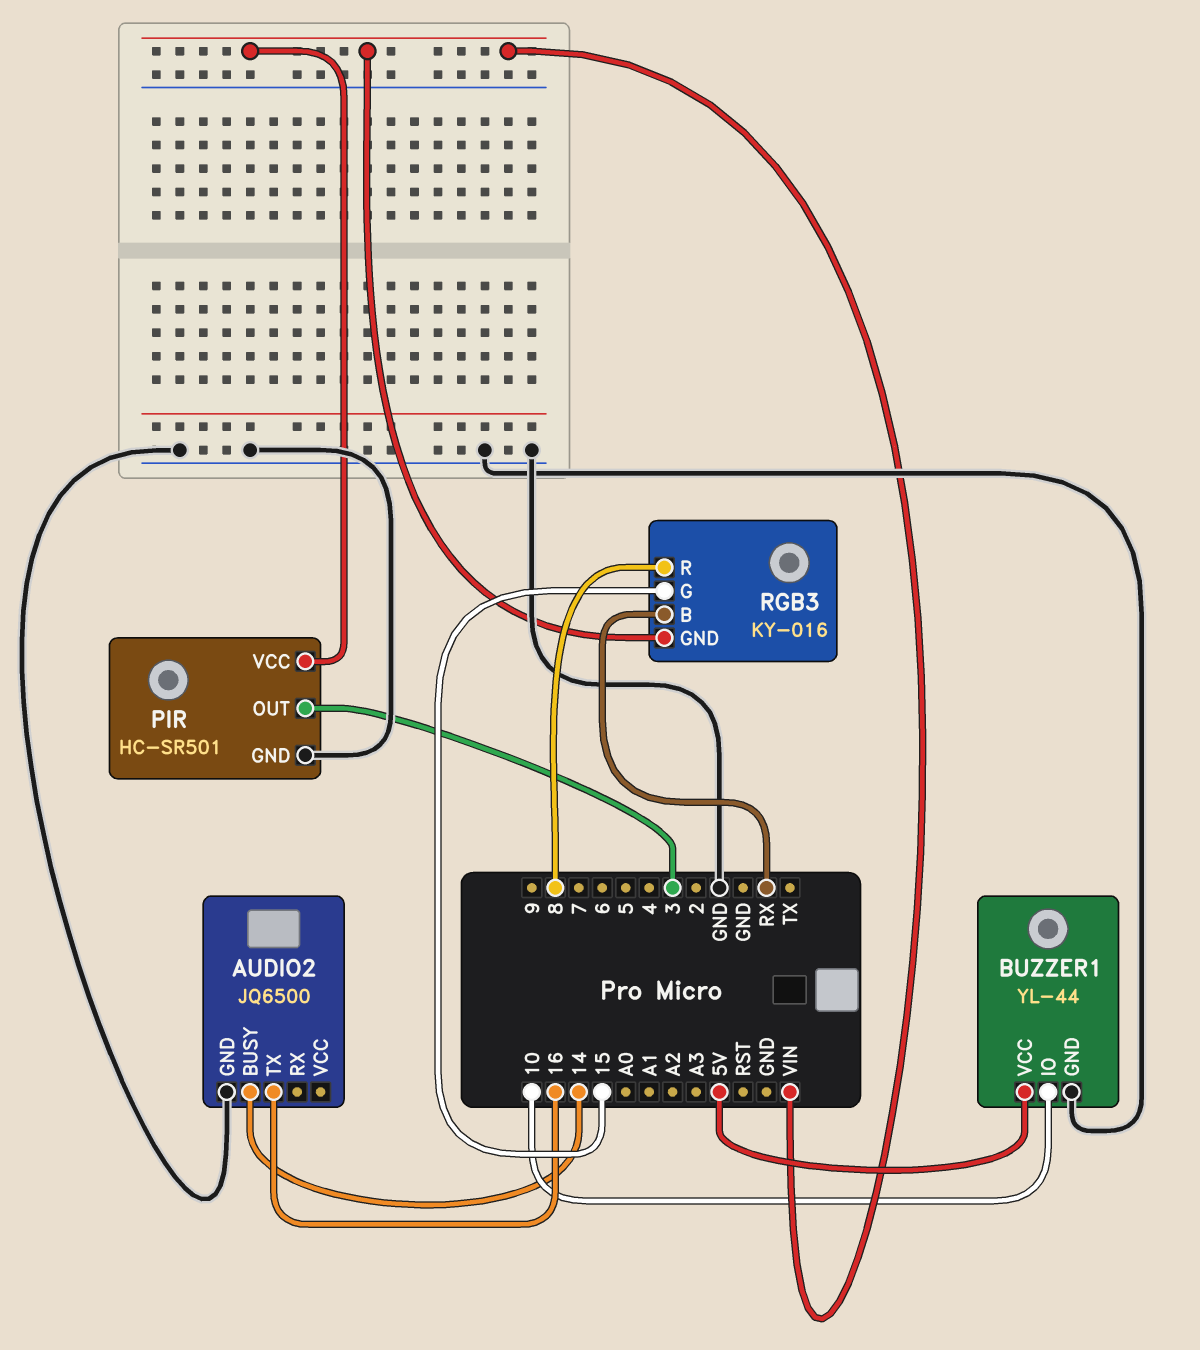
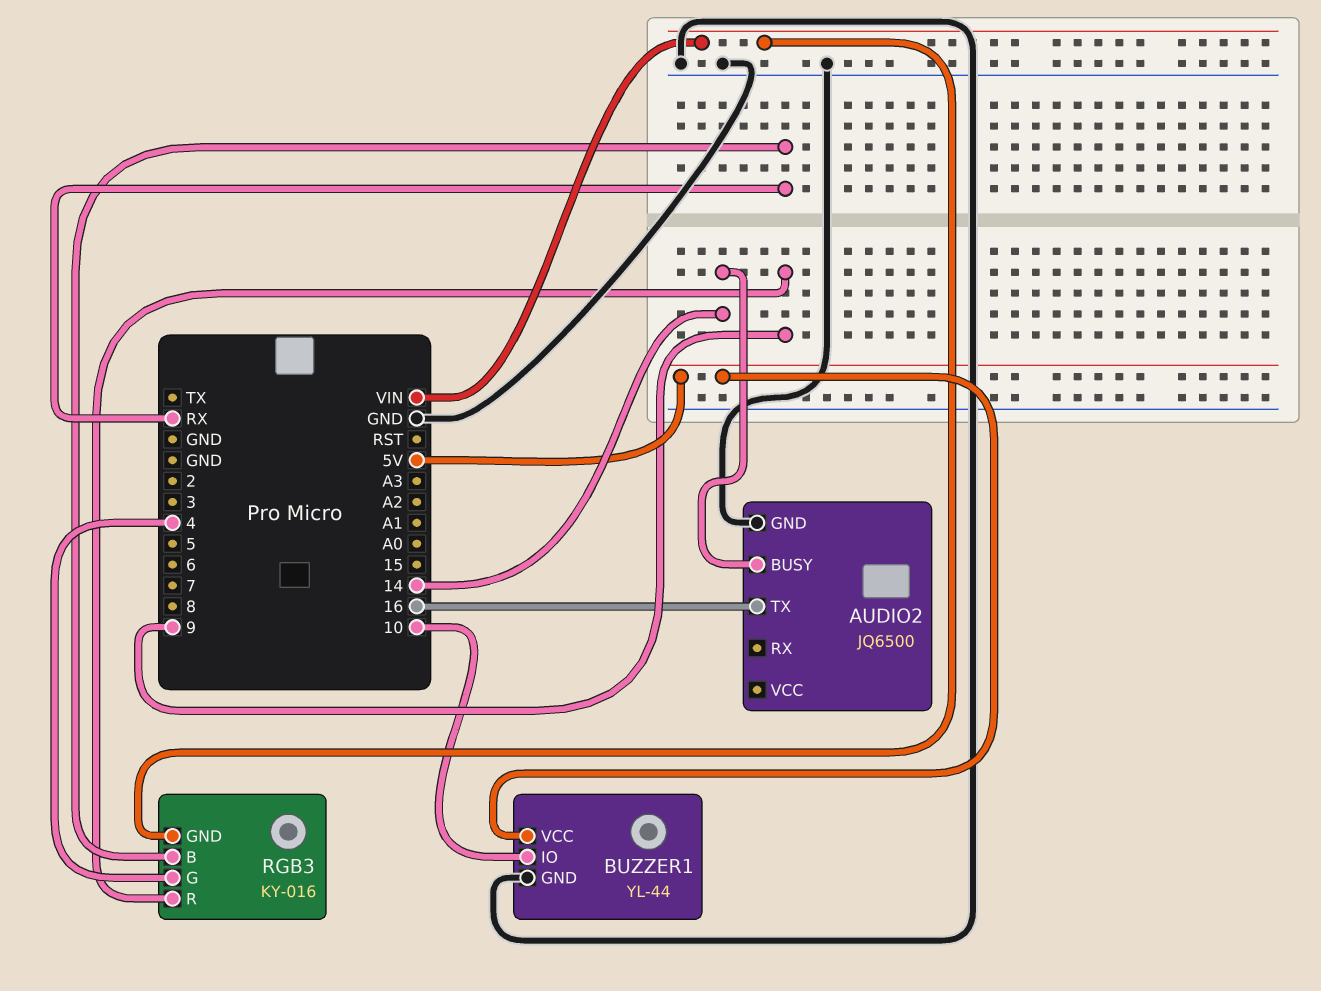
PIR: HC-SR501 -> none
PIR pin GND: GND -> none
PIR pin OUT: 3 -> none
PIR pin VCC: VIN -> none
RGB3 pin G: 15 -> 4
RGB3 pin R: 8 -> 9

